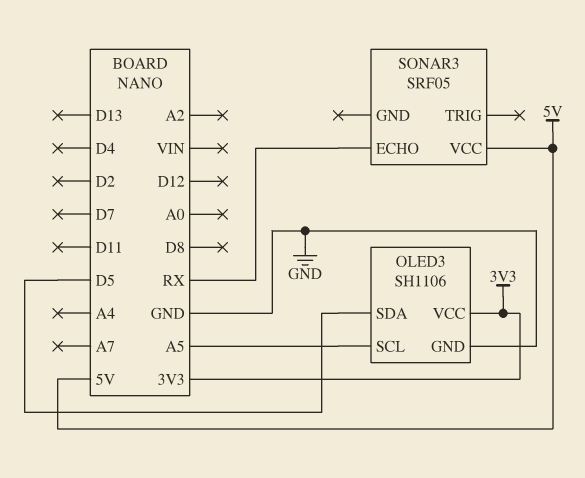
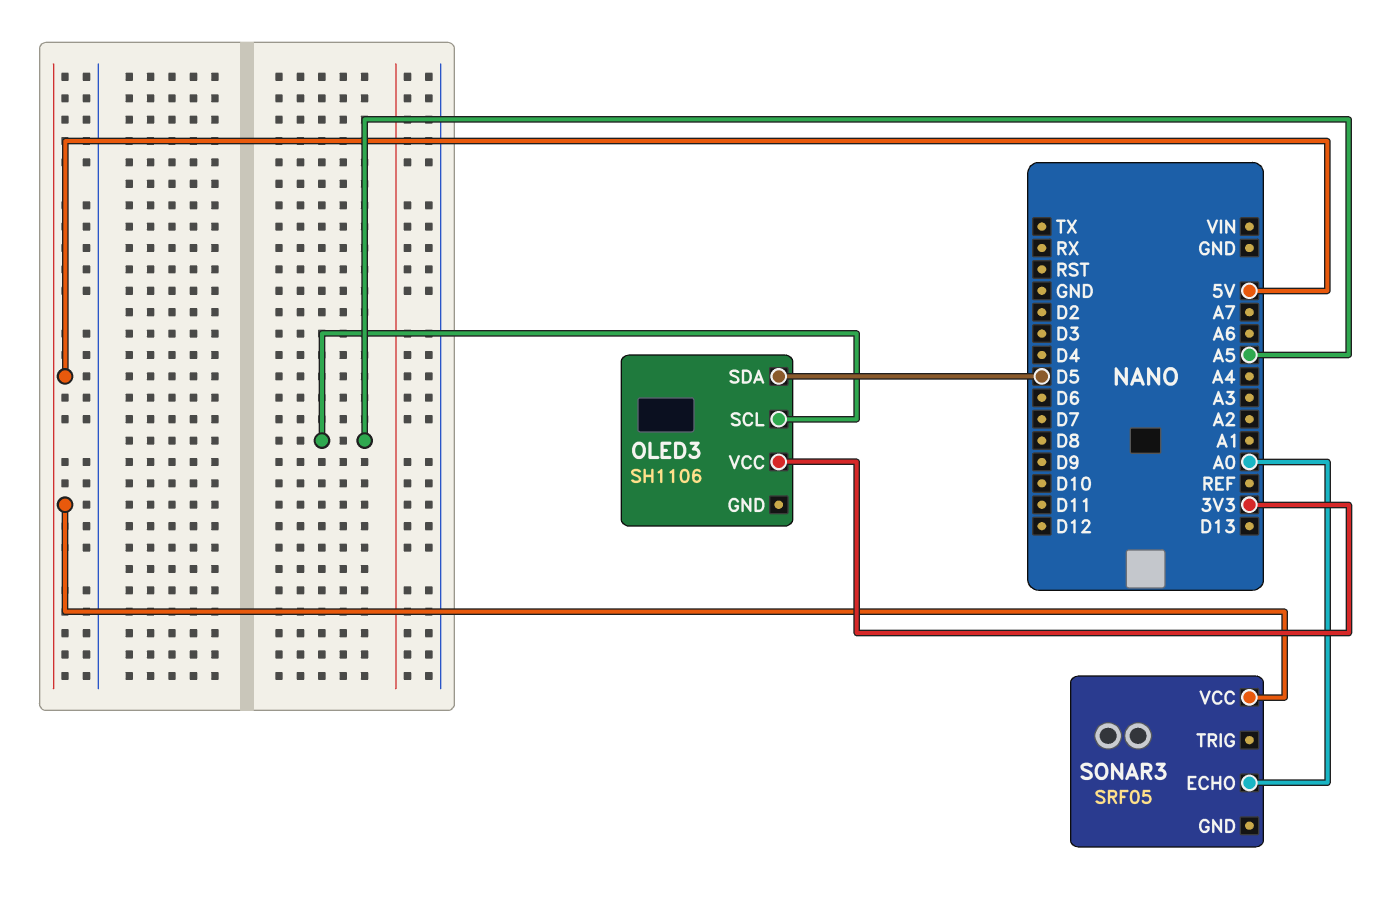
OLED3 pin GND: GND -> none
SONAR3 pin ECHO: RX -> A0

